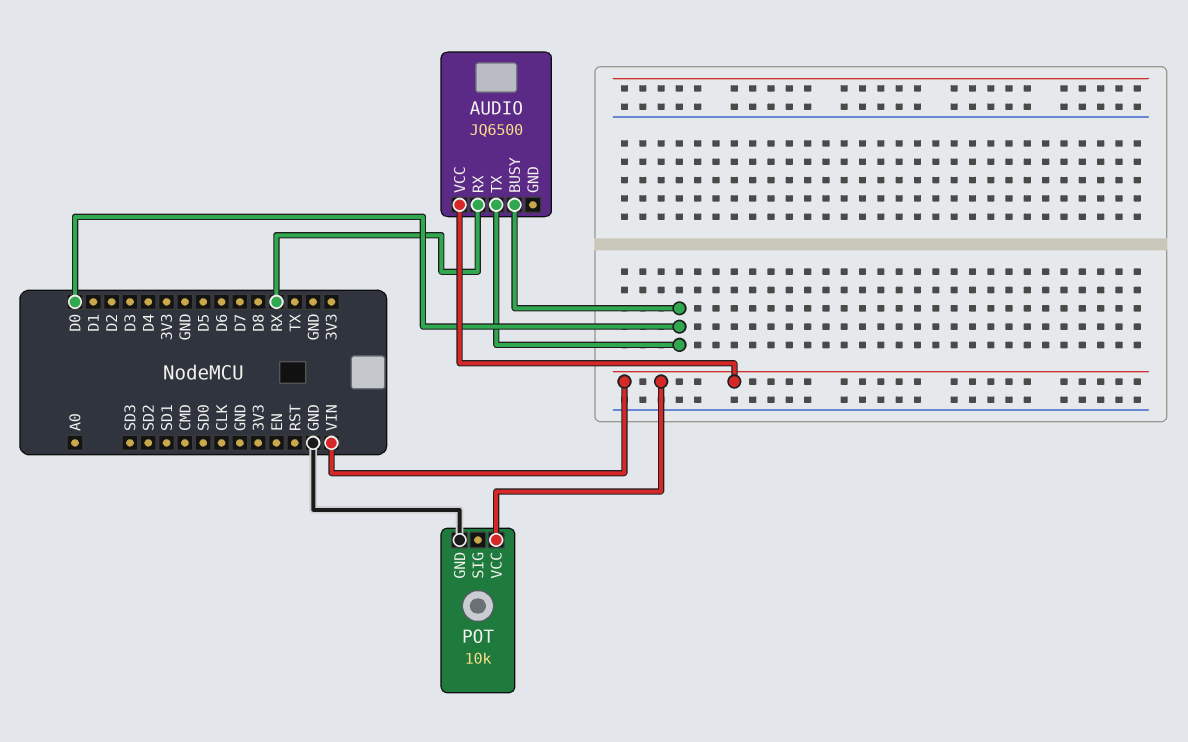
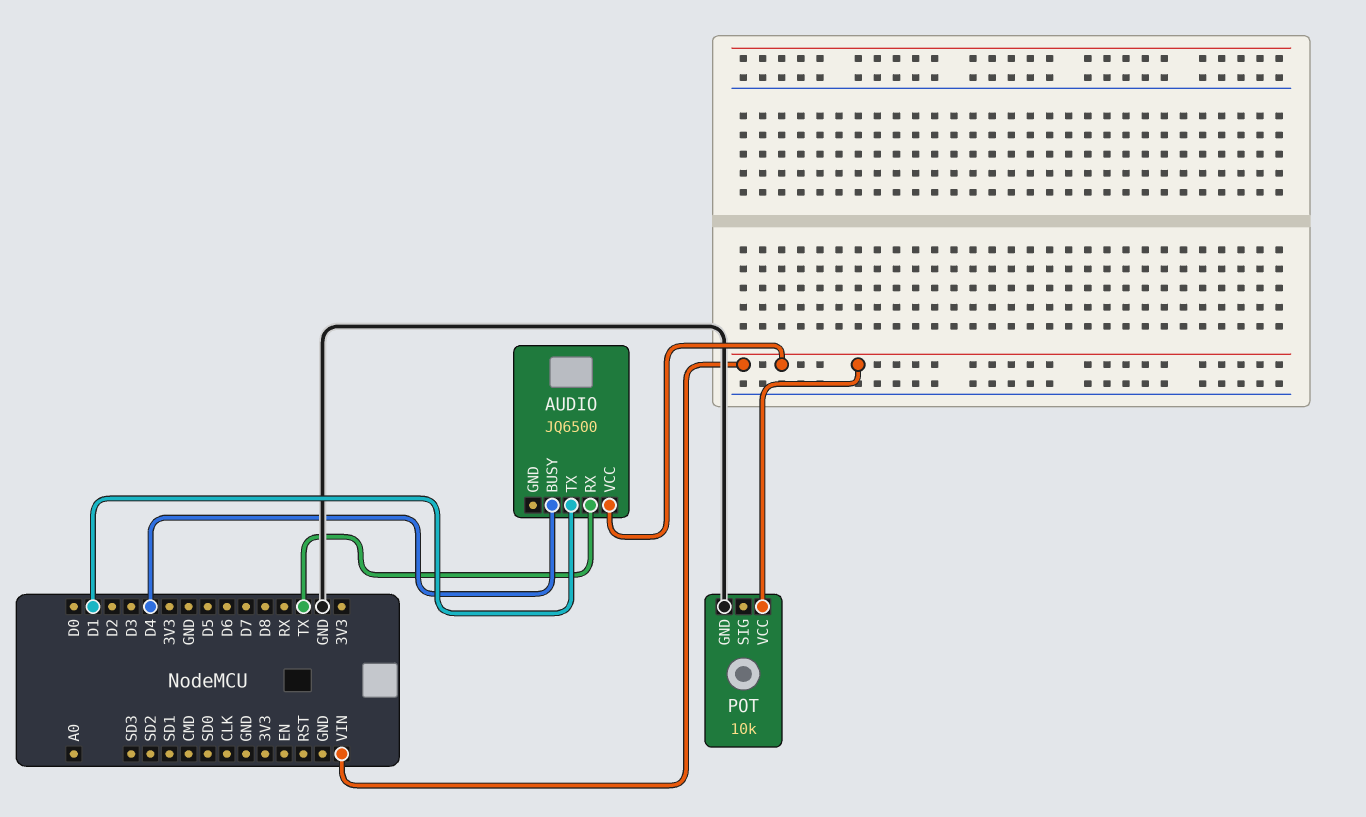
AUDIO pin BUSY: D0 -> D4
AUDIO pin RX: RX -> TX
AUDIO pin TX: D0 -> D1

